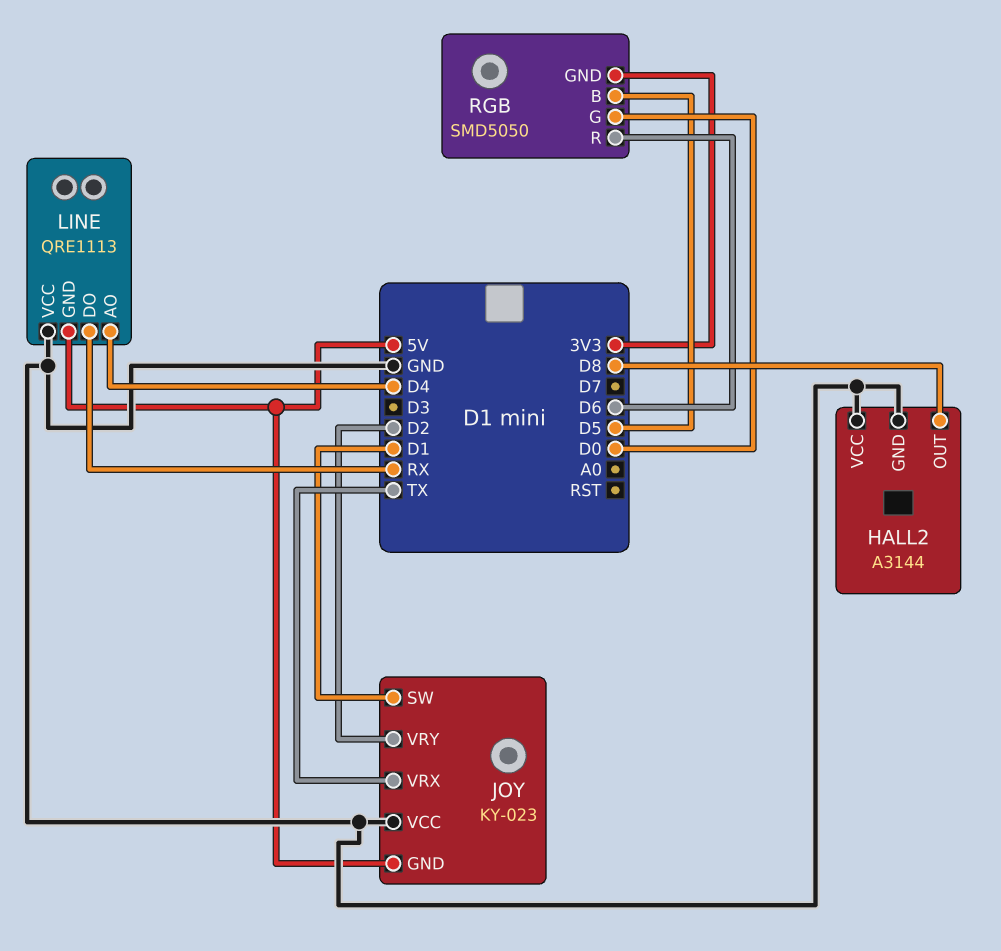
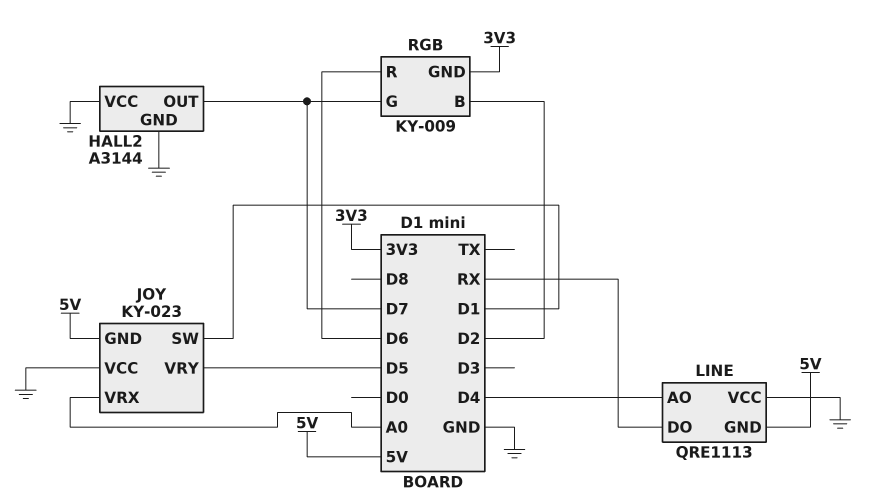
HALL2 pin OUT: D8 -> D7
JOY pin VRX: TX -> A0
JOY pin VRY: D2 -> D5
RGB: SMD5050 -> KY-009
RGB pin B: D5 -> D2
RGB pin G: D0 -> D7

